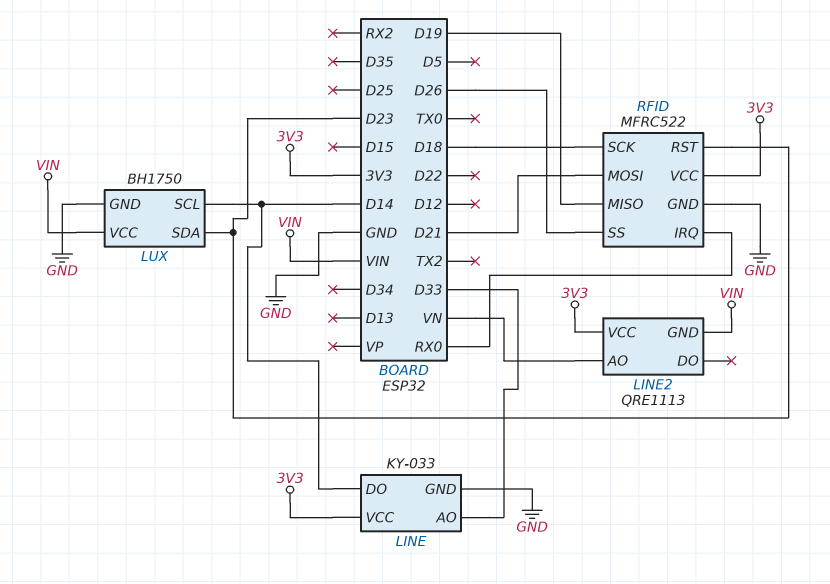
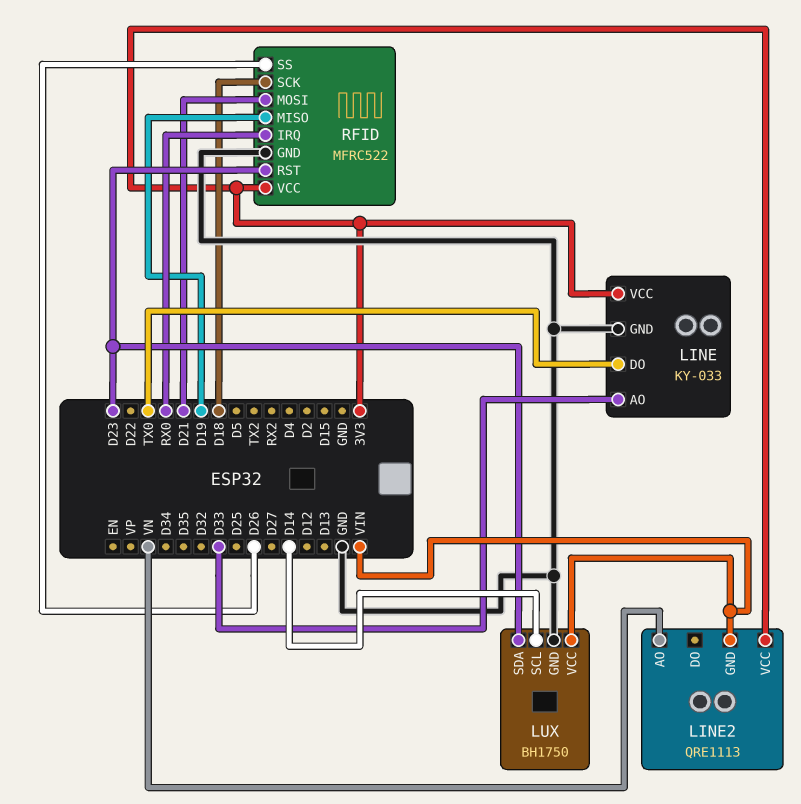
LINE pin DO: D14 -> TX0

